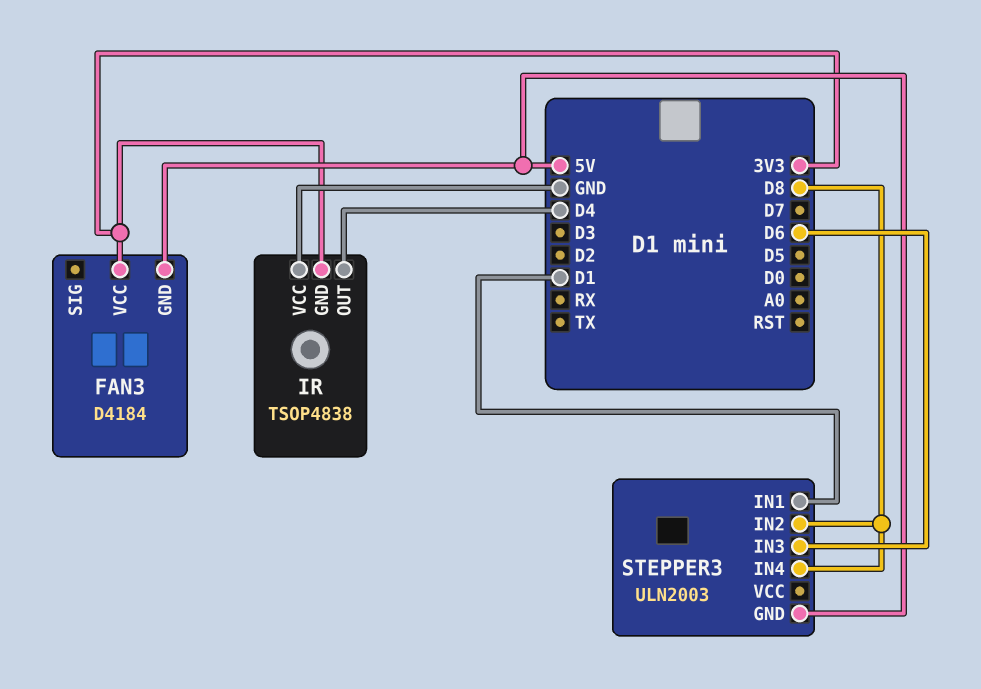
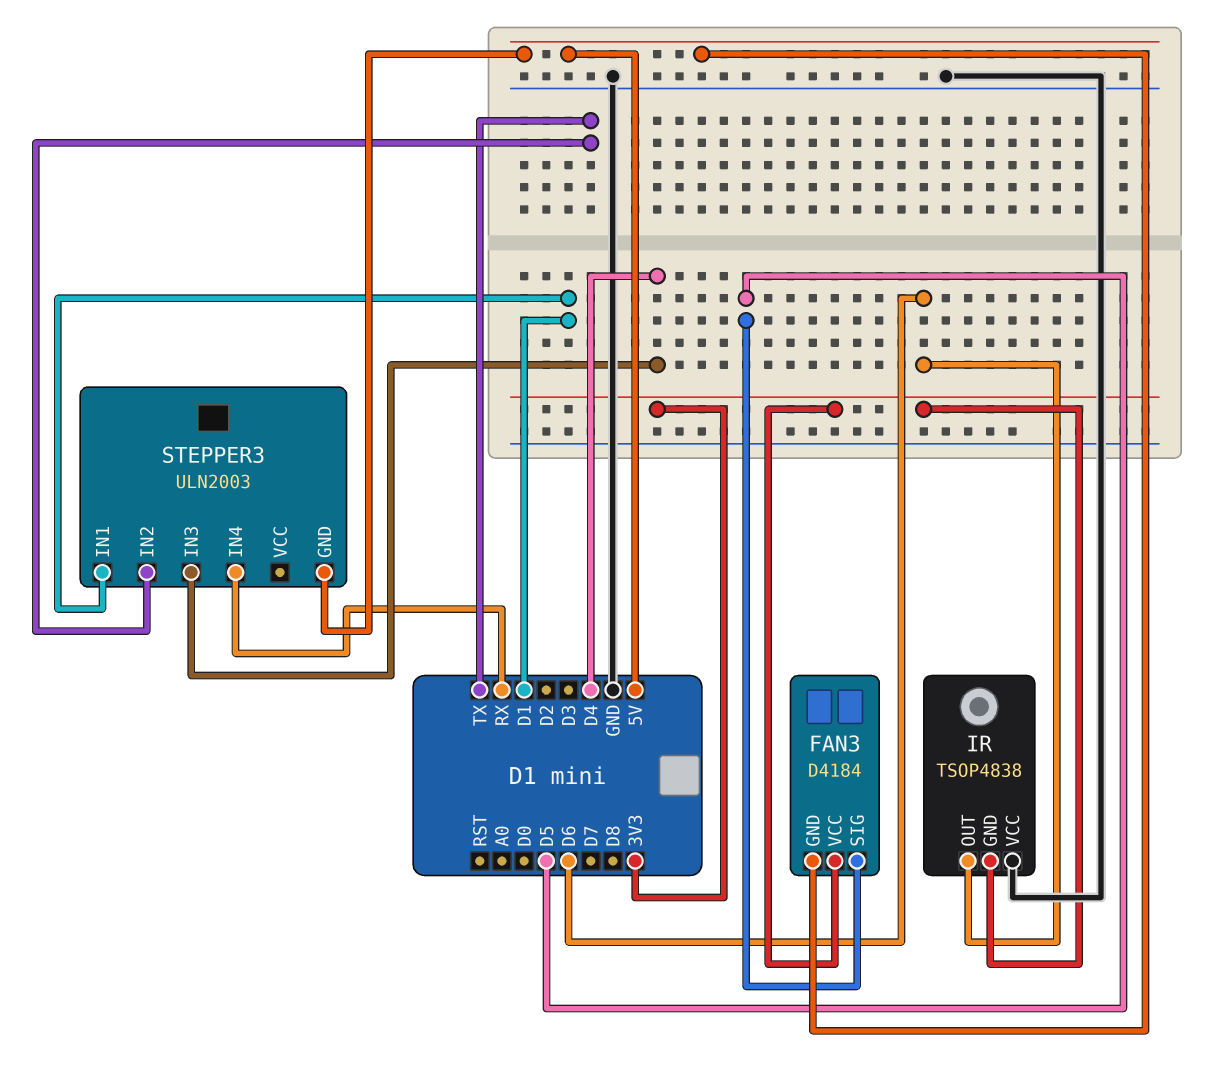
FAN3 pin SIG: none -> D5
IR pin OUT: D4 -> D6
STEPPER3 pin IN2: D8 -> TX
STEPPER3 pin IN3: D6 -> D4
STEPPER3 pin IN4: D8 -> RX

